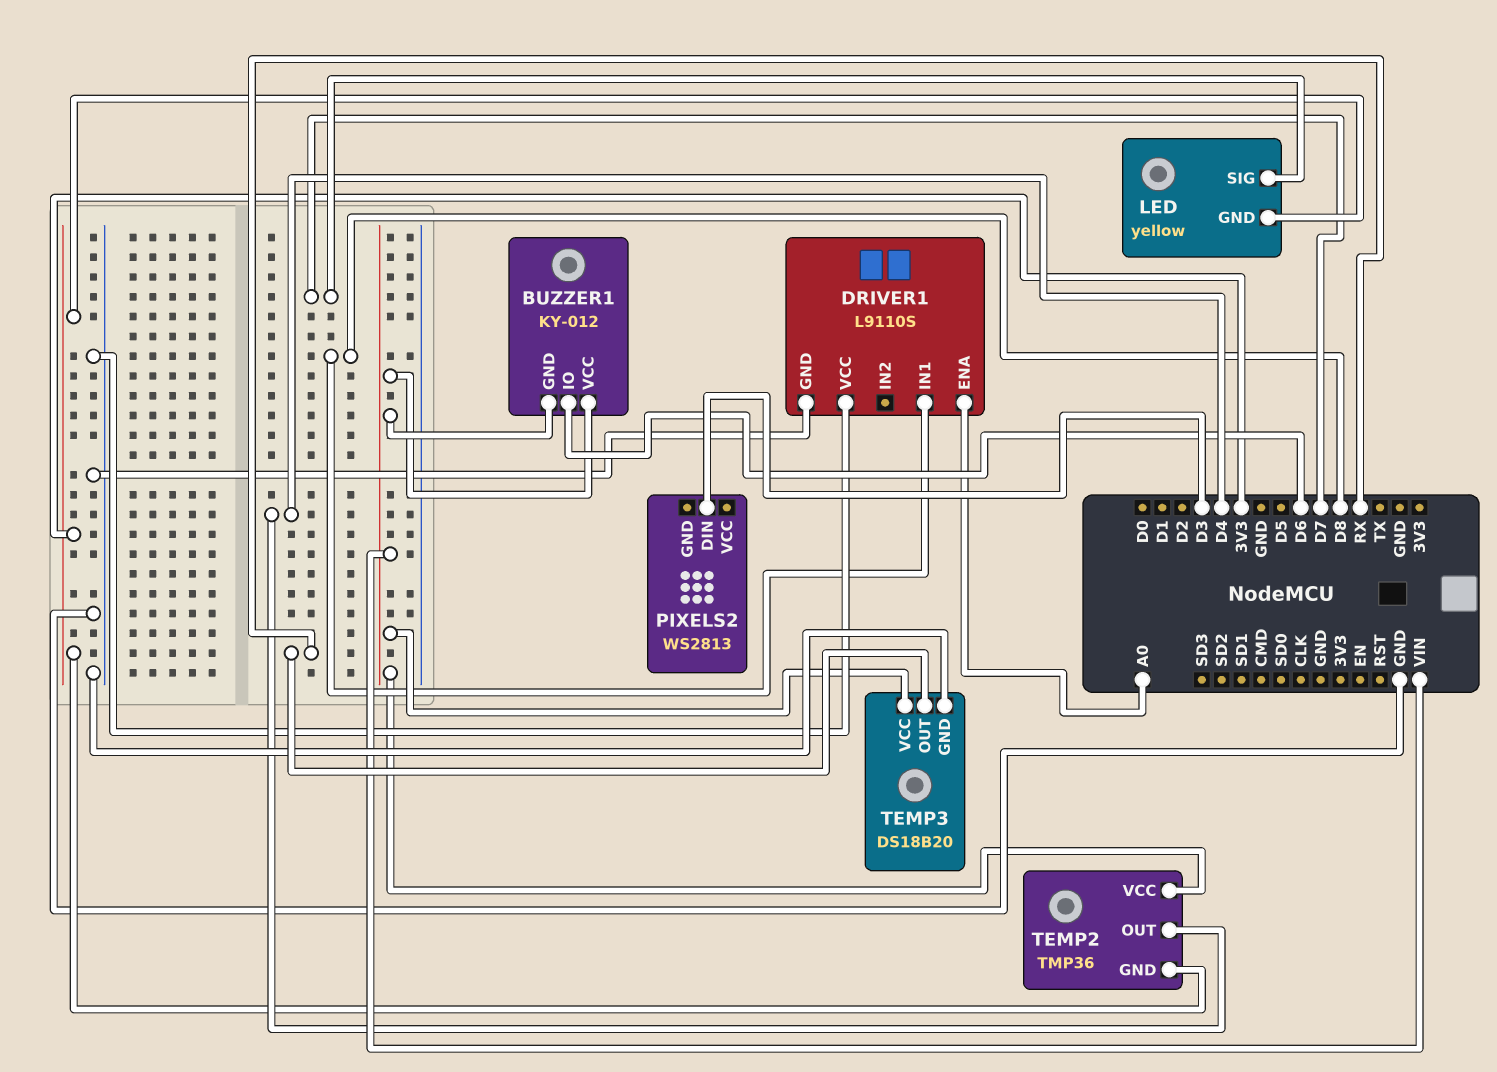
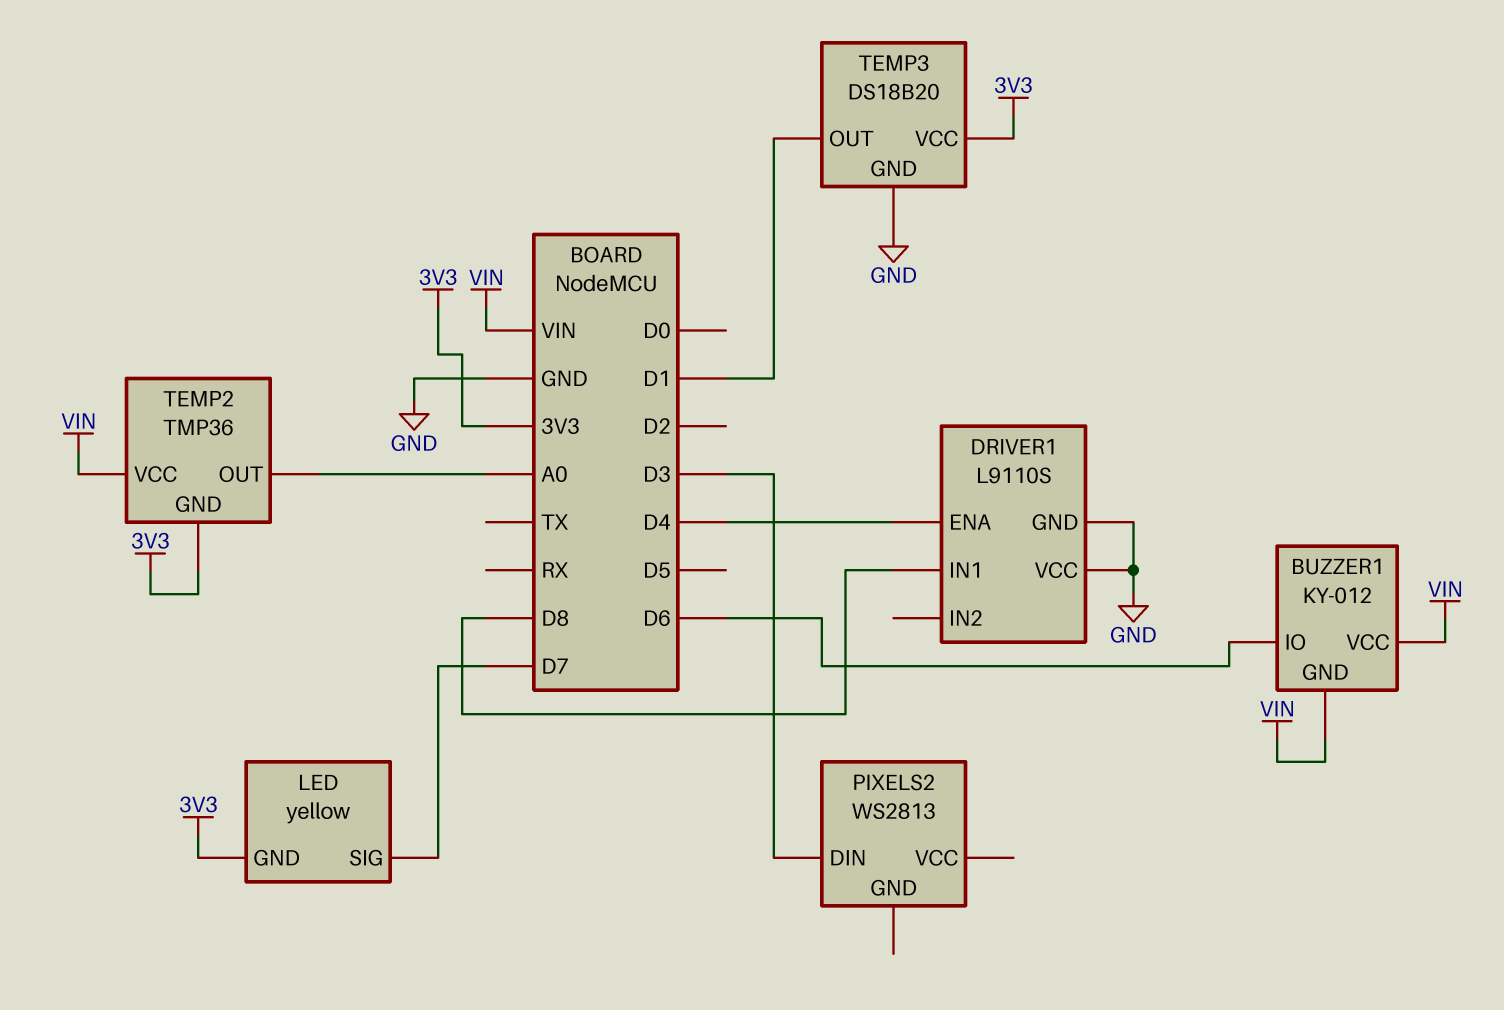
DRIVER1 pin ENA: A0 -> D4
TEMP2 pin OUT: D4 -> A0
TEMP3 pin OUT: RX -> D1
TEMP3 pin VCC: VIN -> 3V3

